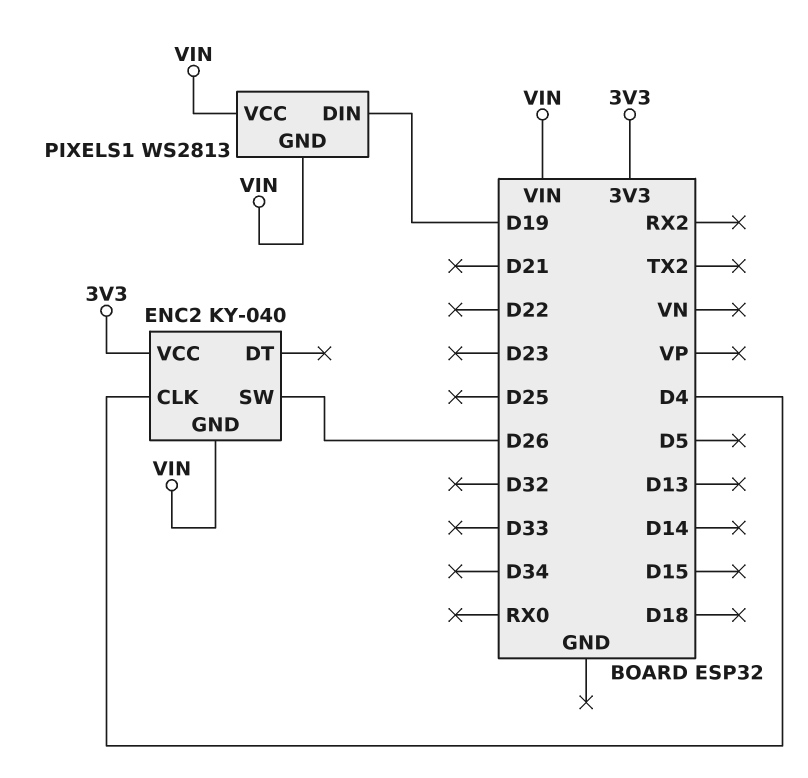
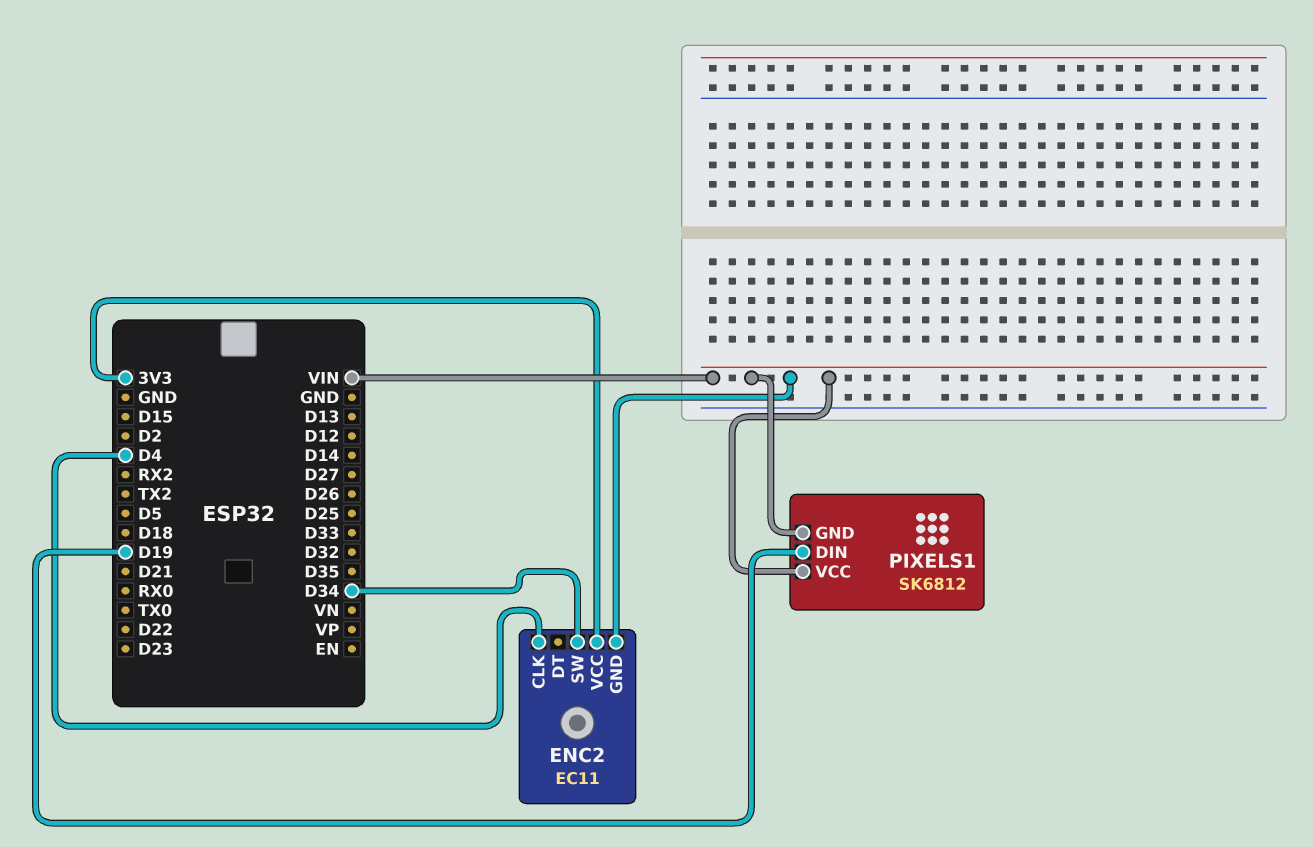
ENC2: KY-040 -> EC11
ENC2 pin SW: D26 -> D34
PIXELS1: WS2813 -> SK6812

